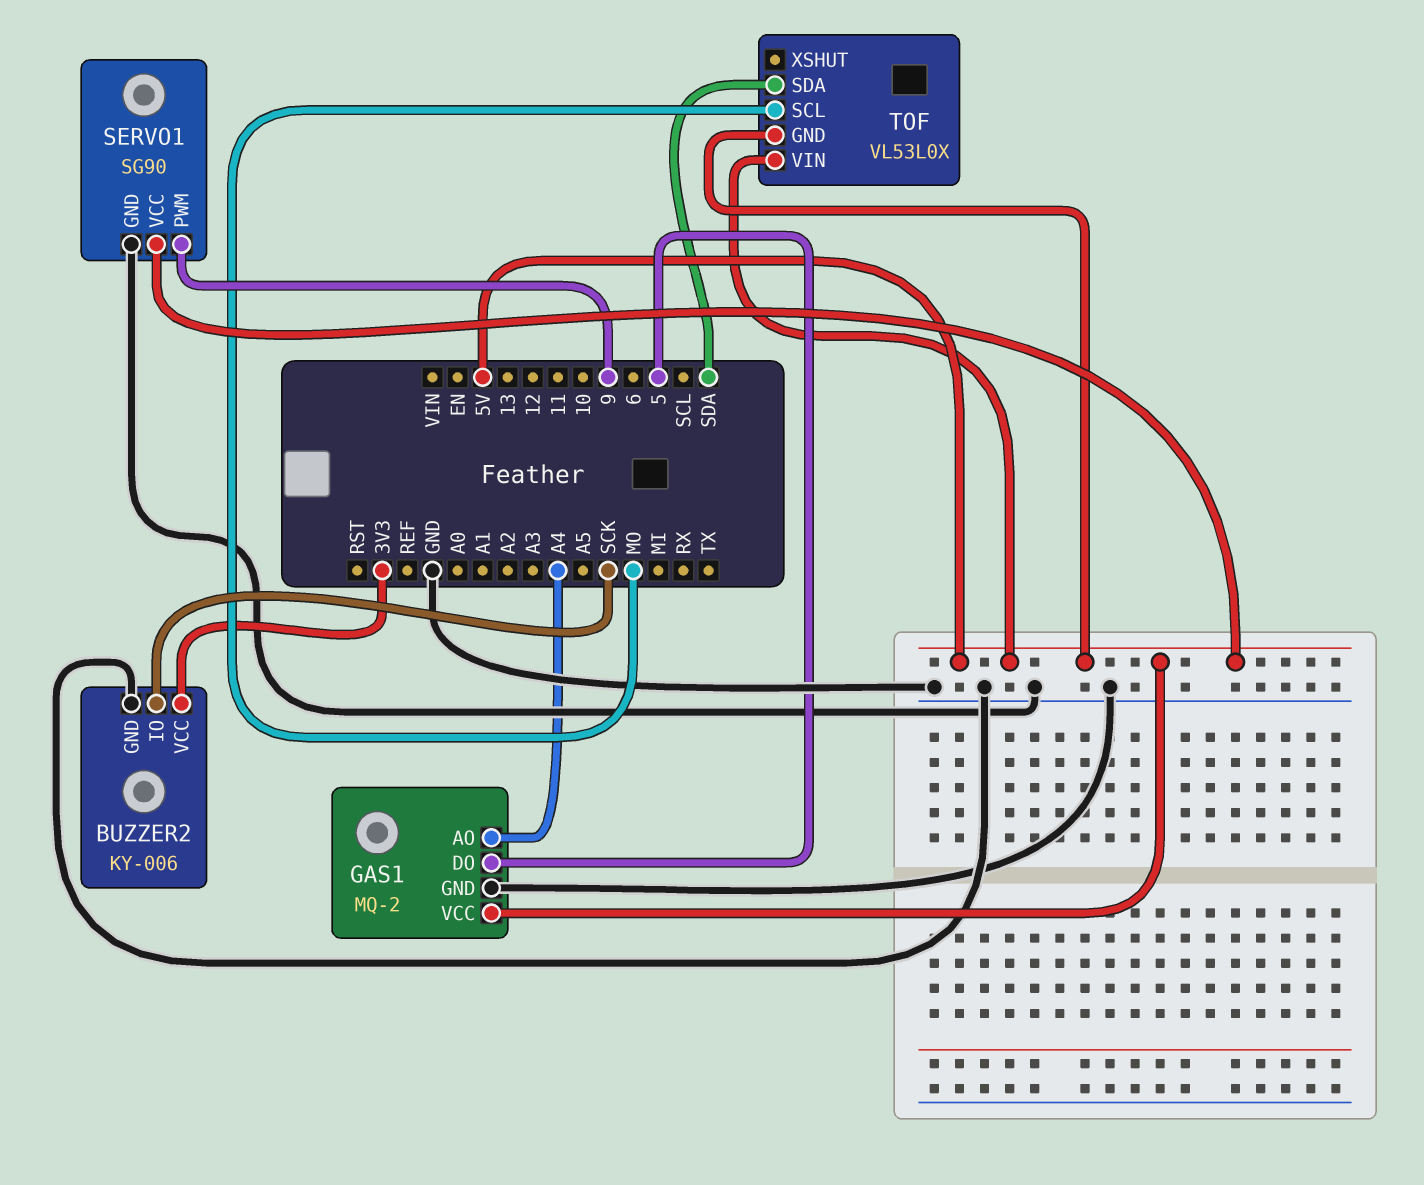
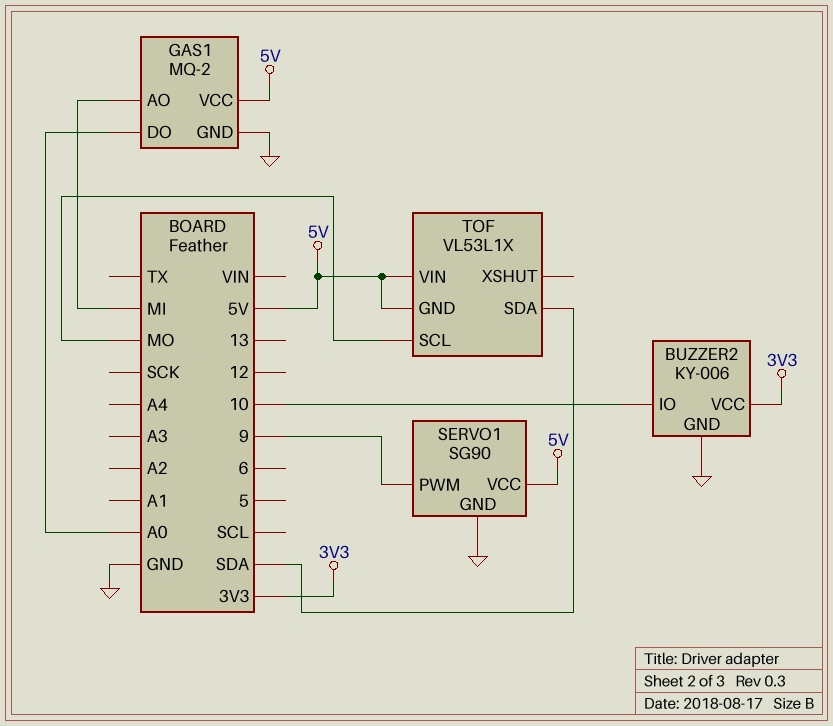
BUZZER2 pin IO: SCK -> 10
GAS1 pin AO: A4 -> MI
GAS1 pin DO: 5 -> A0
TOF: VL53L0X -> VL53L1X

